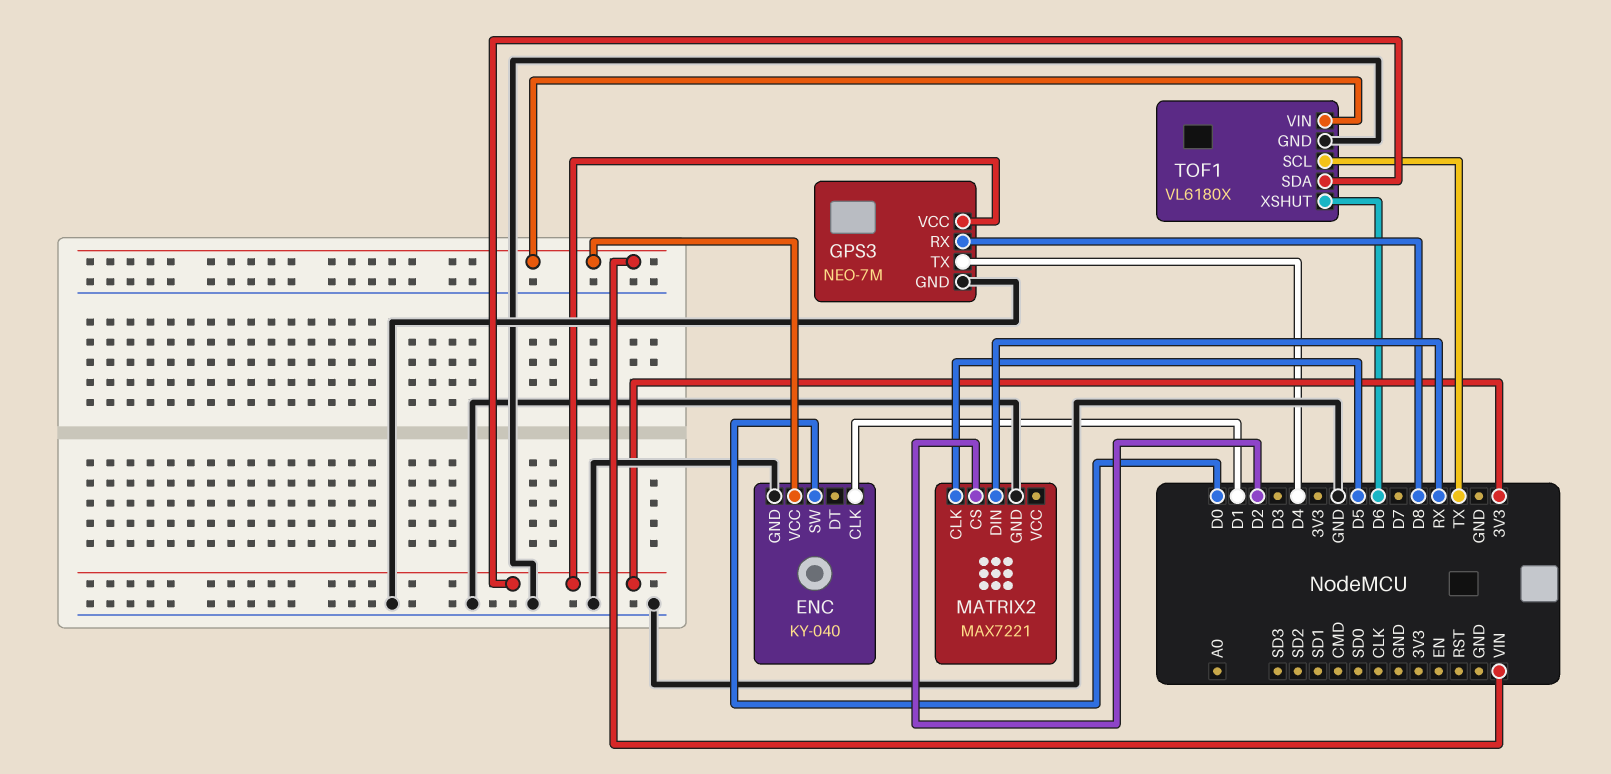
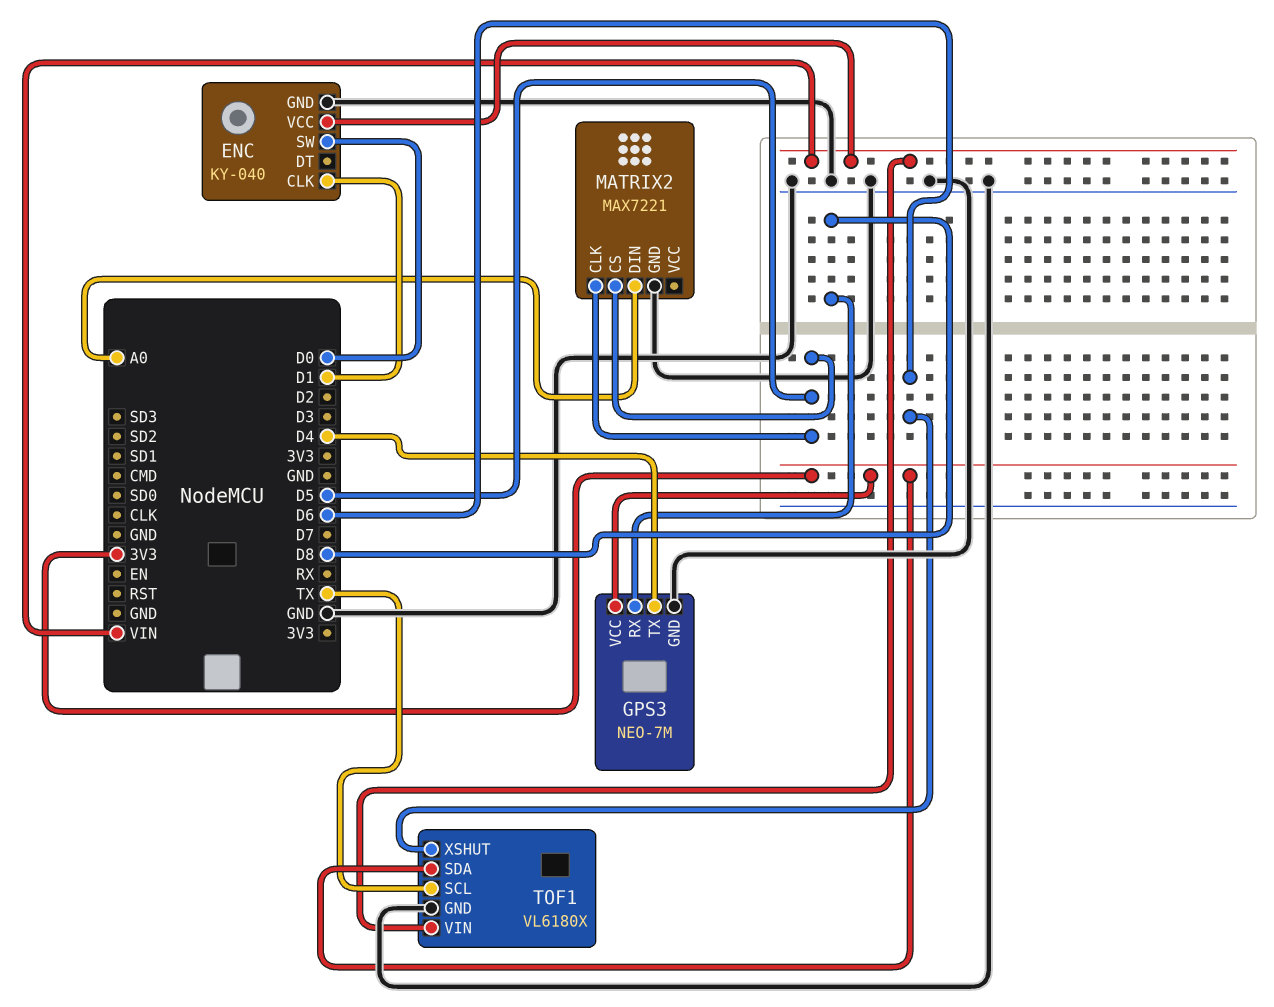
MATRIX2 pin CS: D2 -> D5
MATRIX2 pin DIN: RX -> A0

